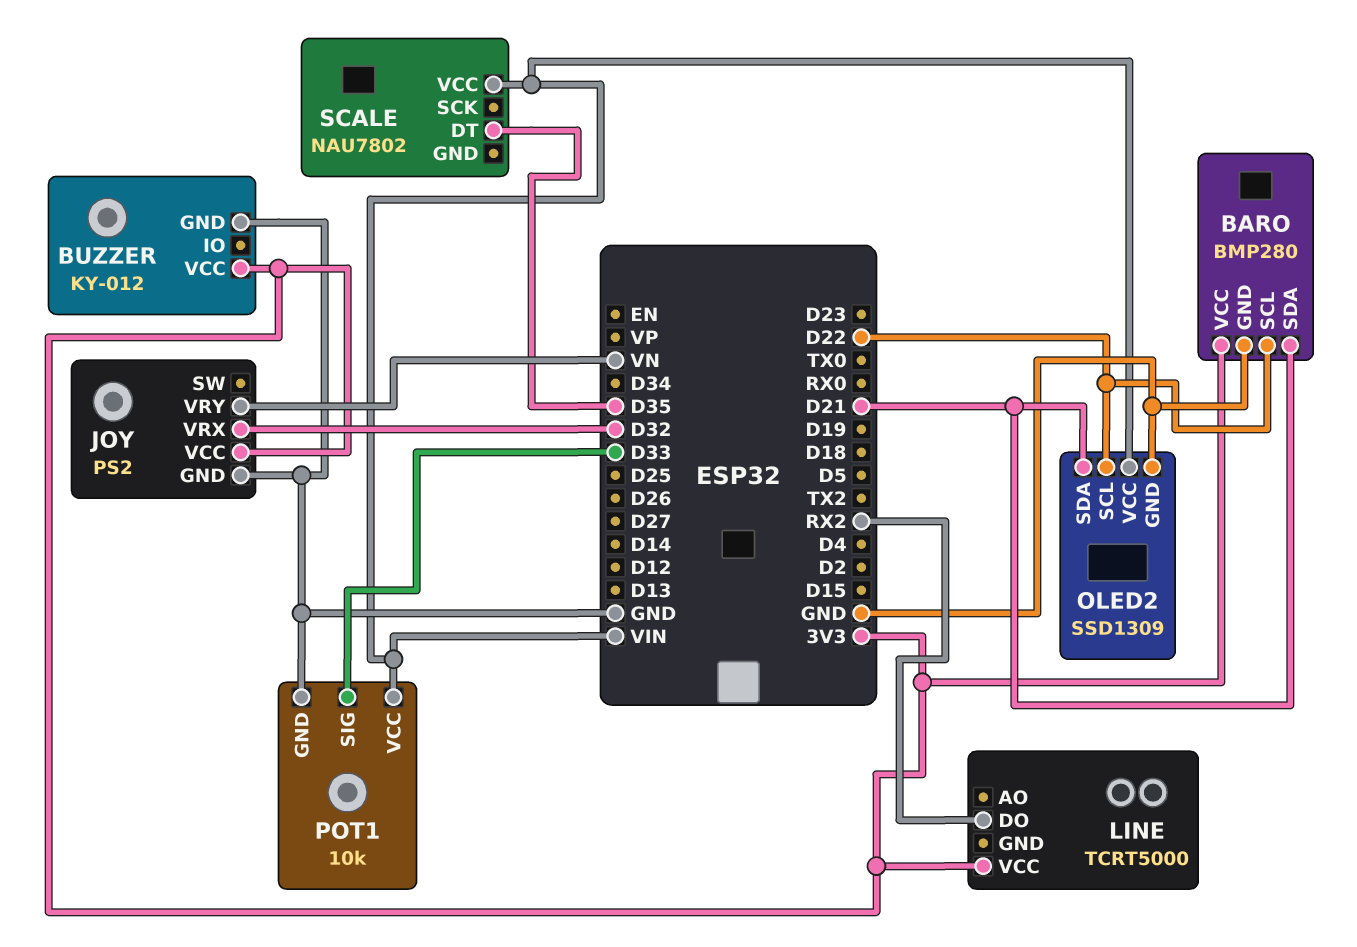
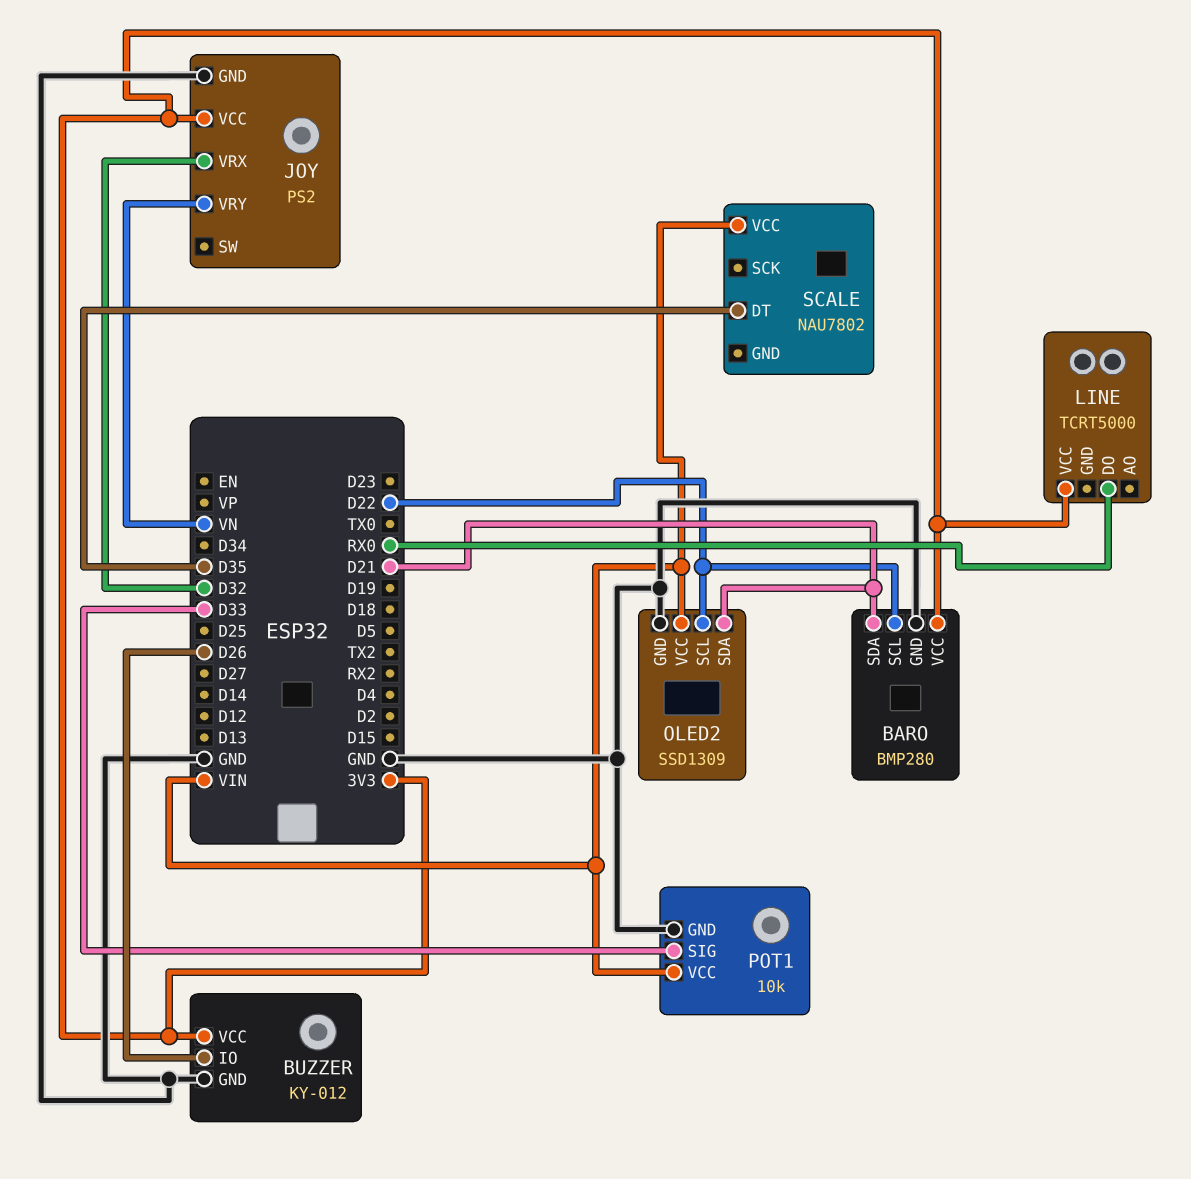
BUZZER pin IO: none -> D26
LINE pin DO: RX2 -> RX0

